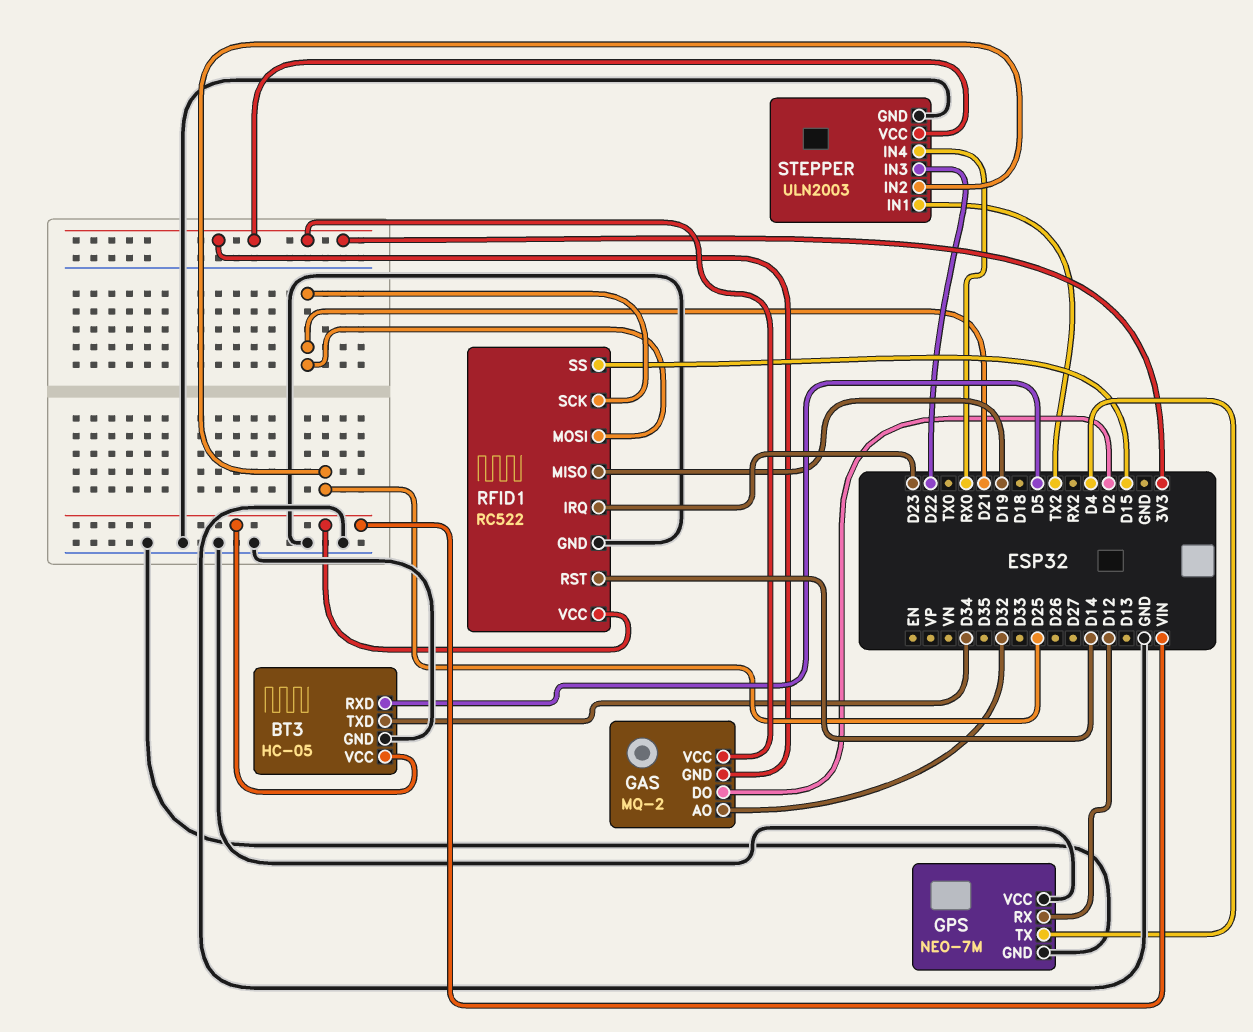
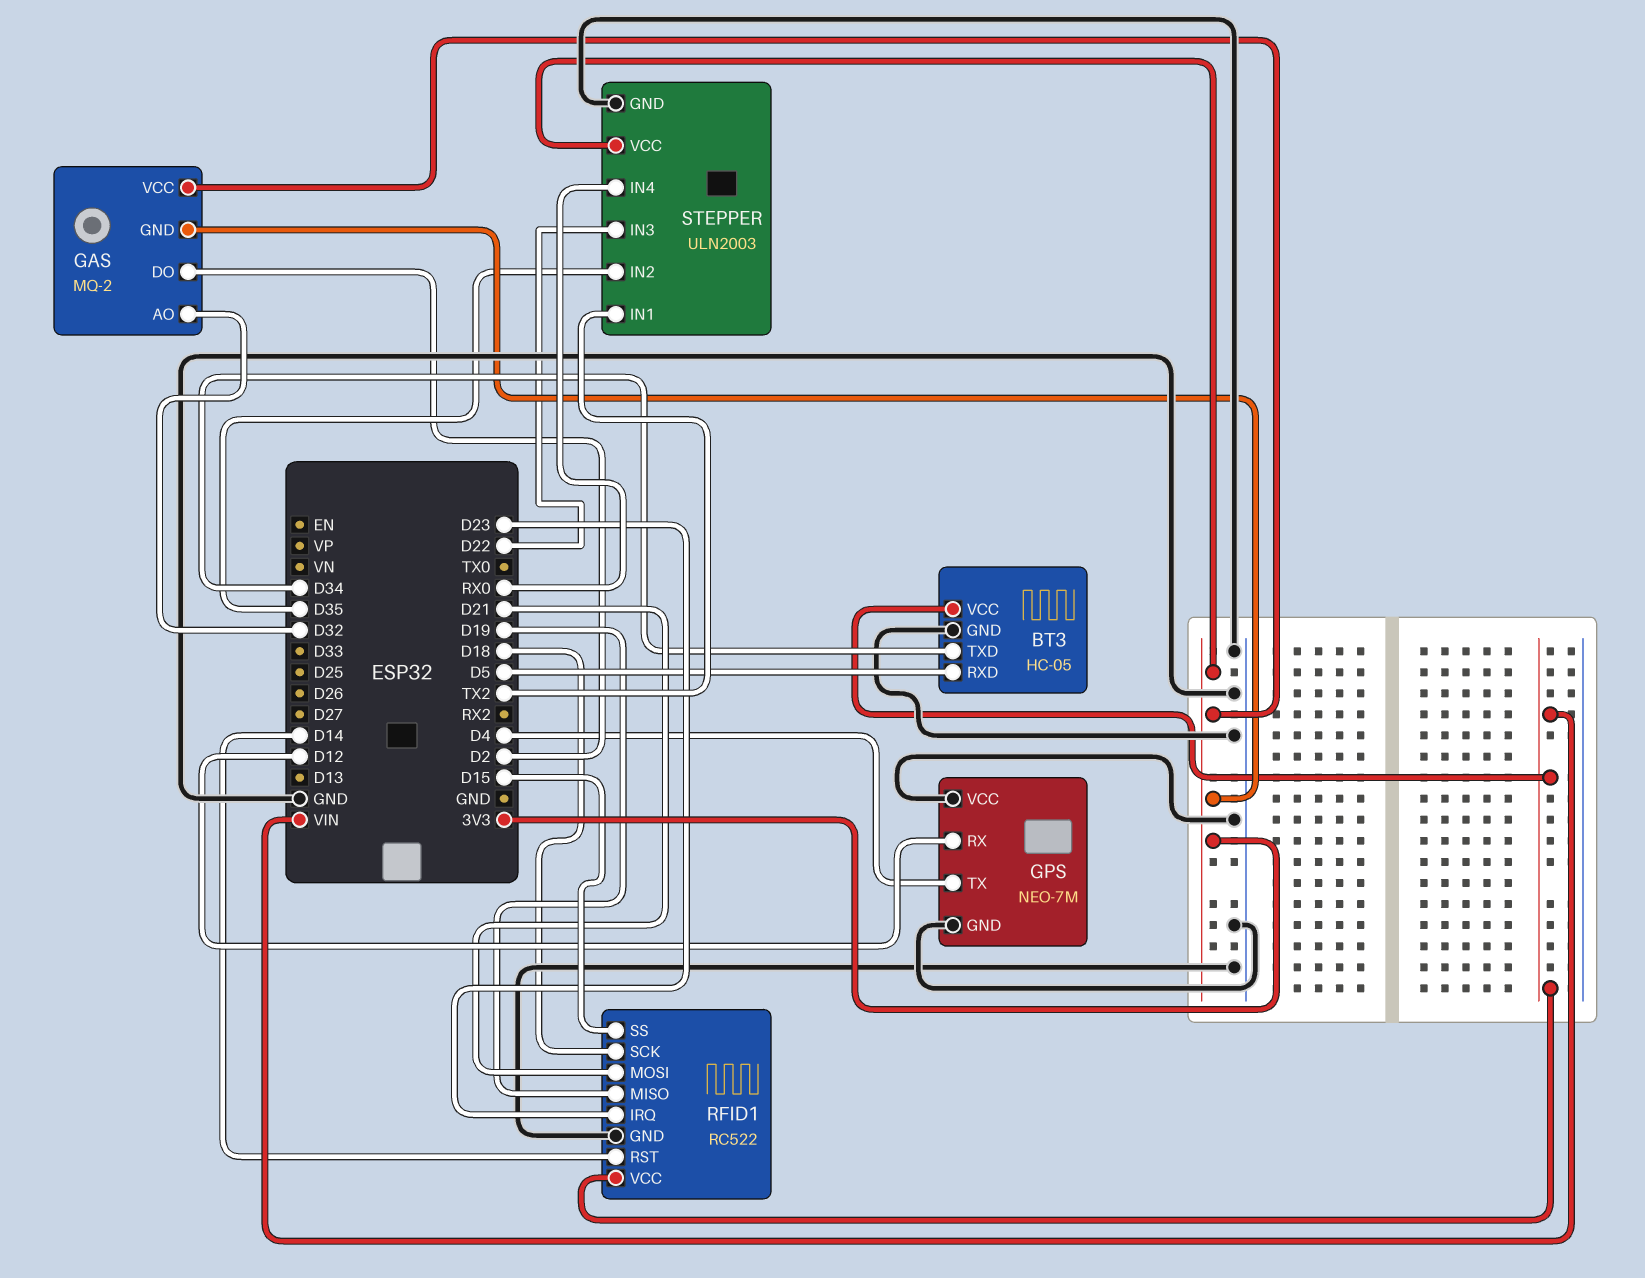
RFID1 pin SCK: D21 -> D18
STEPPER pin IN2: D25 -> D35

